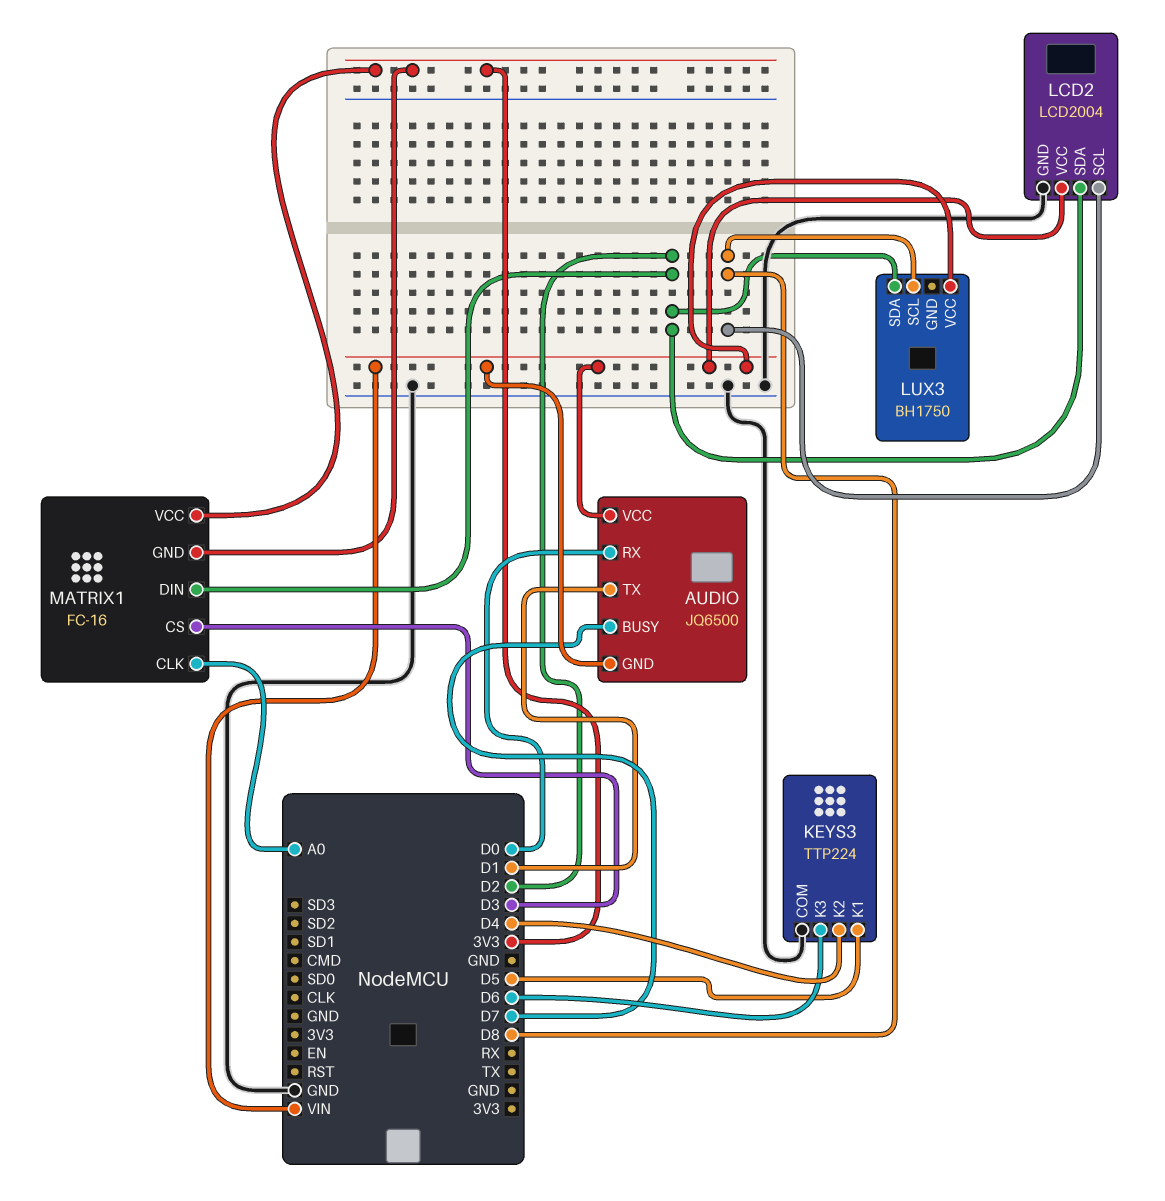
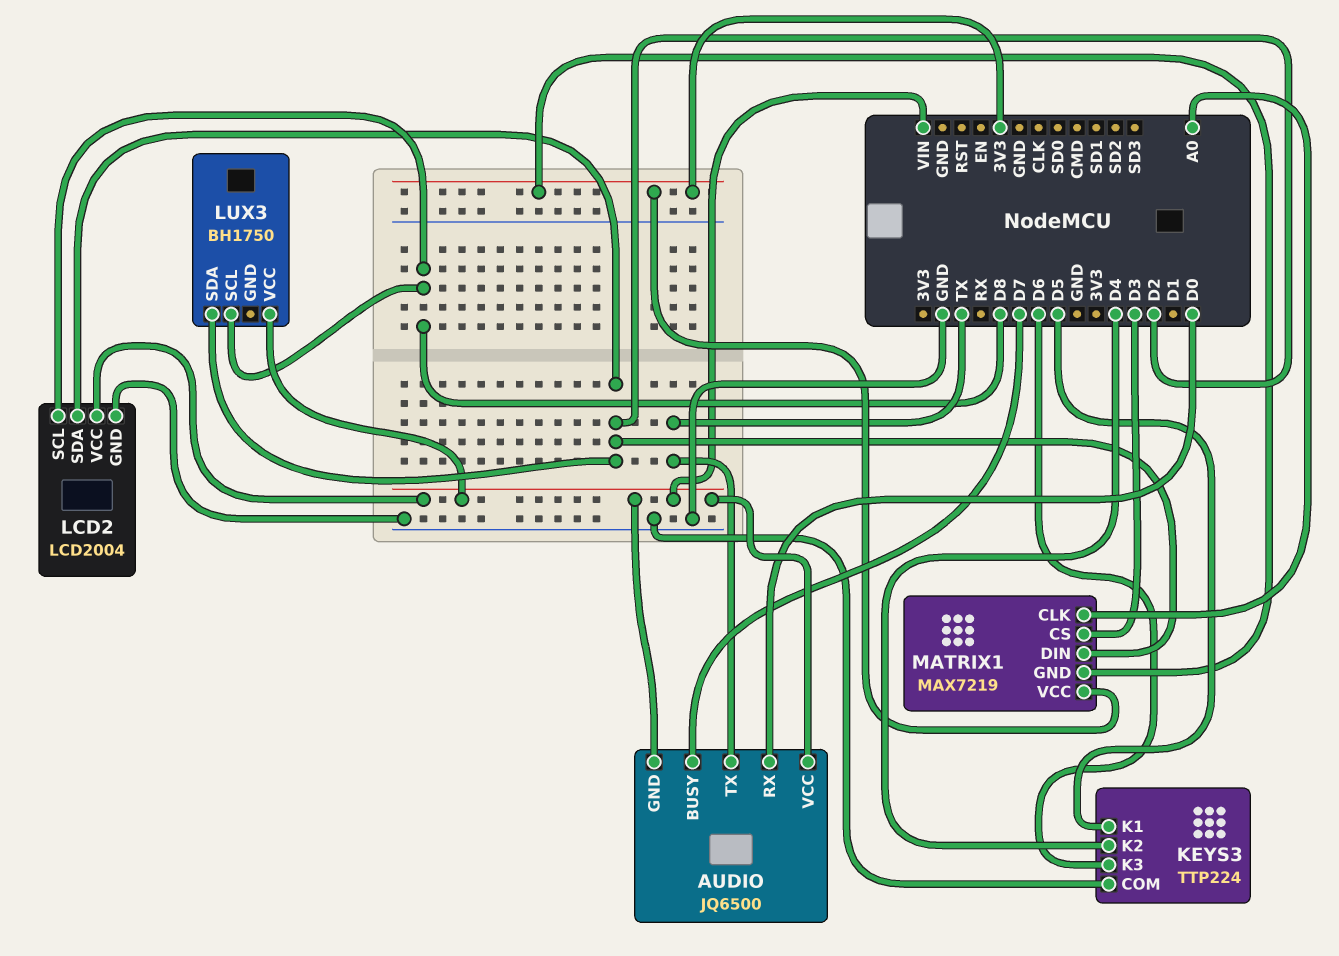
AUDIO pin TX: D1 -> TX
MATRIX1: FC-16 -> MAX7219

